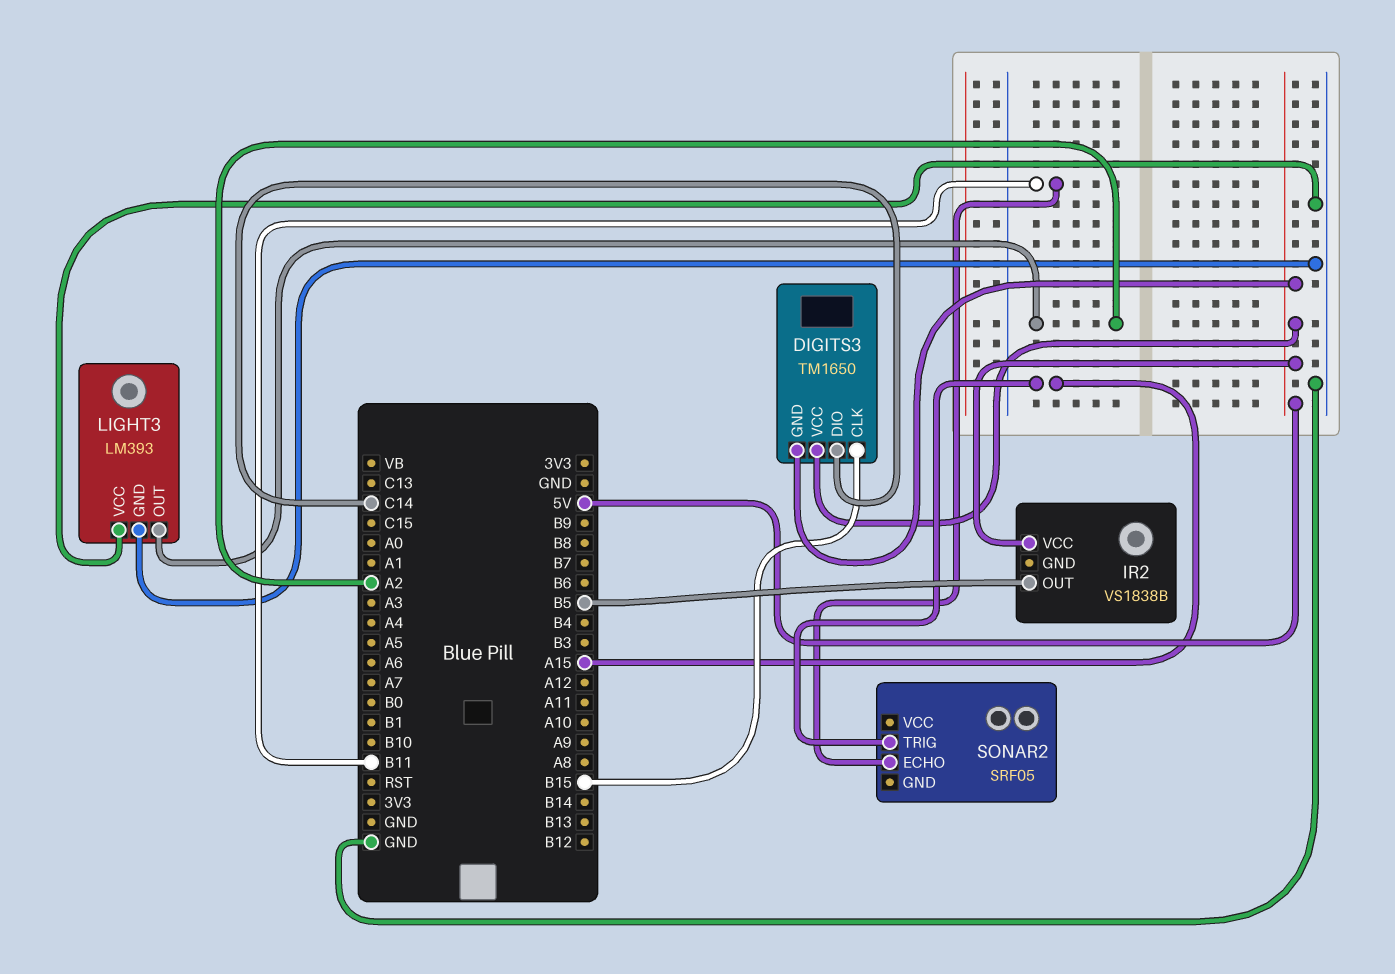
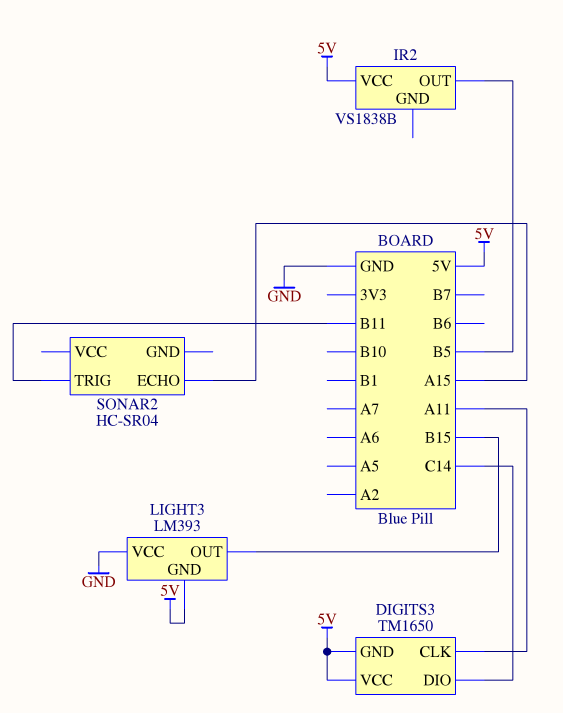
DIGITS3 pin CLK: B15 -> A11
LIGHT3 pin GND: GND -> 5V
LIGHT3 pin OUT: A2 -> B15
SONAR2: SRF05 -> HC-SR04
SONAR2 pin ECHO: B11 -> A15
SONAR2 pin TRIG: A15 -> B11

